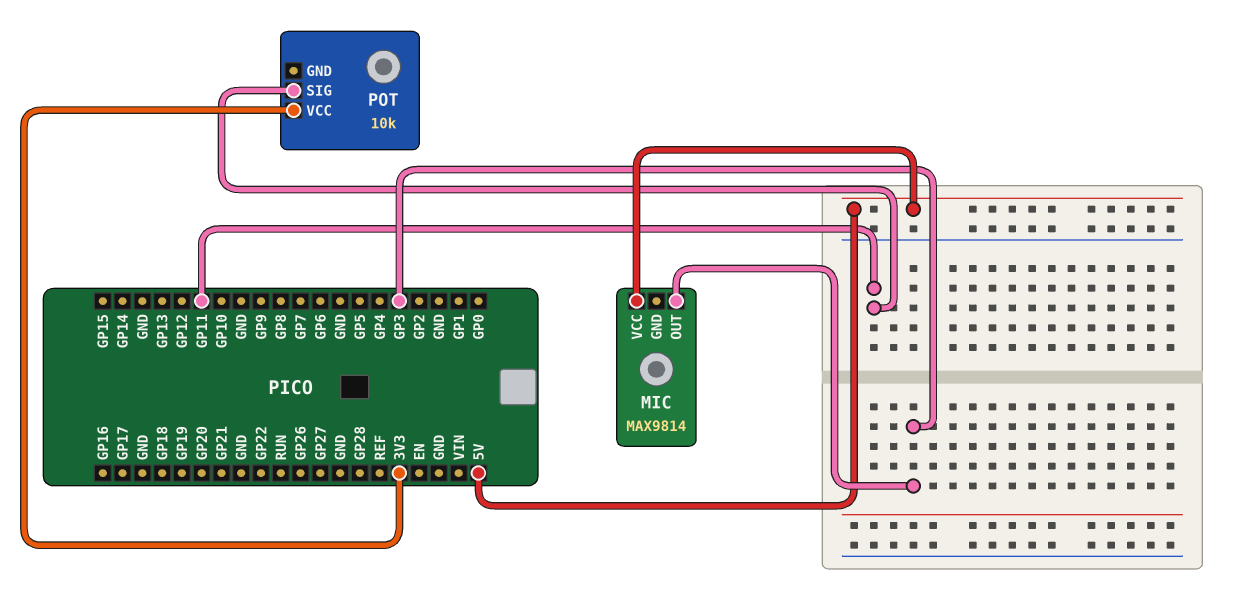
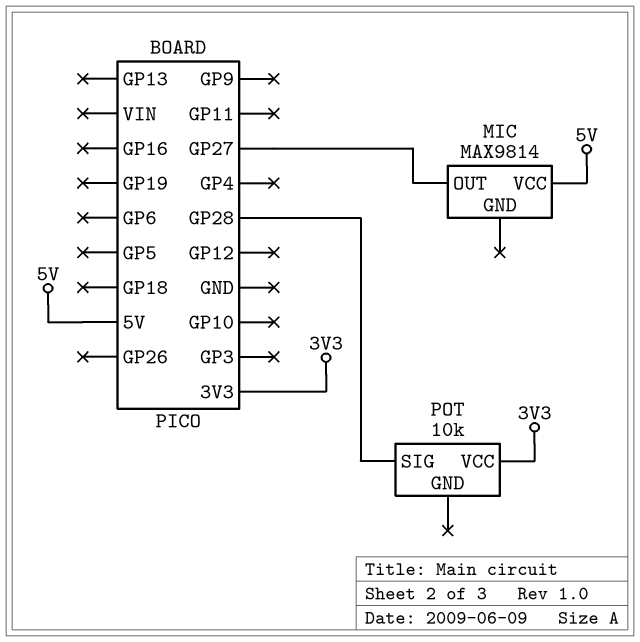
MIC pin OUT: GP3 -> GP27
POT pin SIG: GP11 -> GP28

